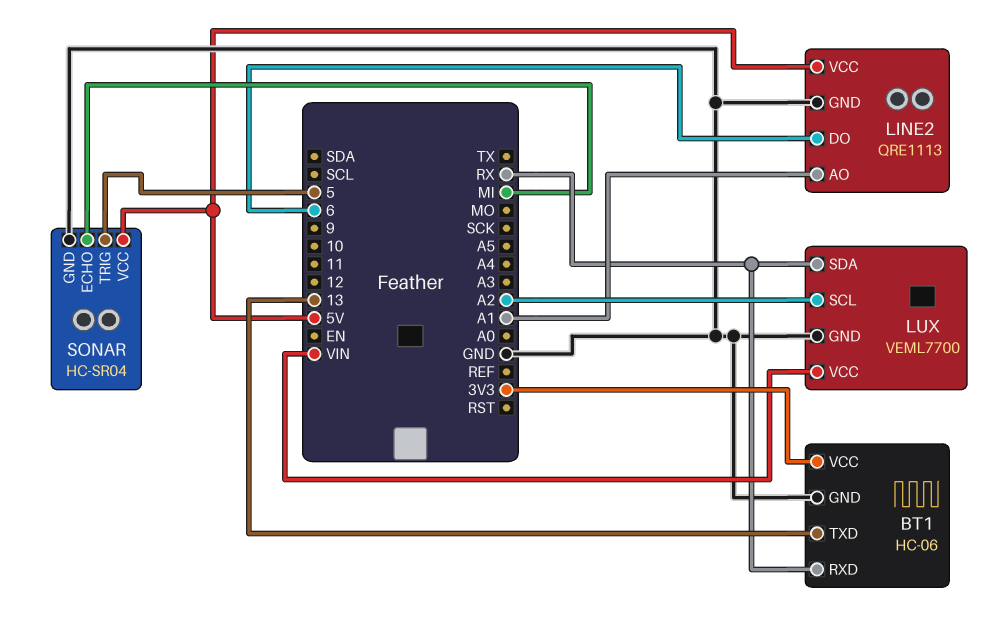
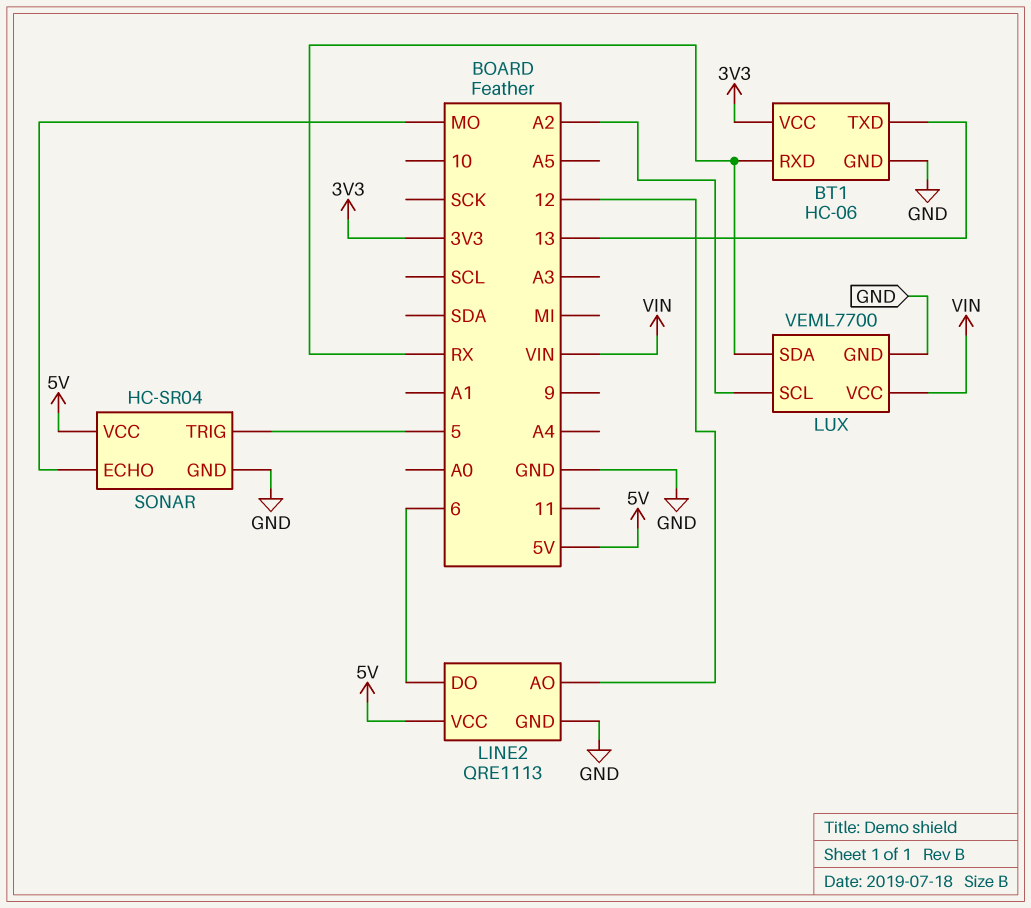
LINE2 pin AO: A1 -> 12
SONAR pin ECHO: MI -> MO

